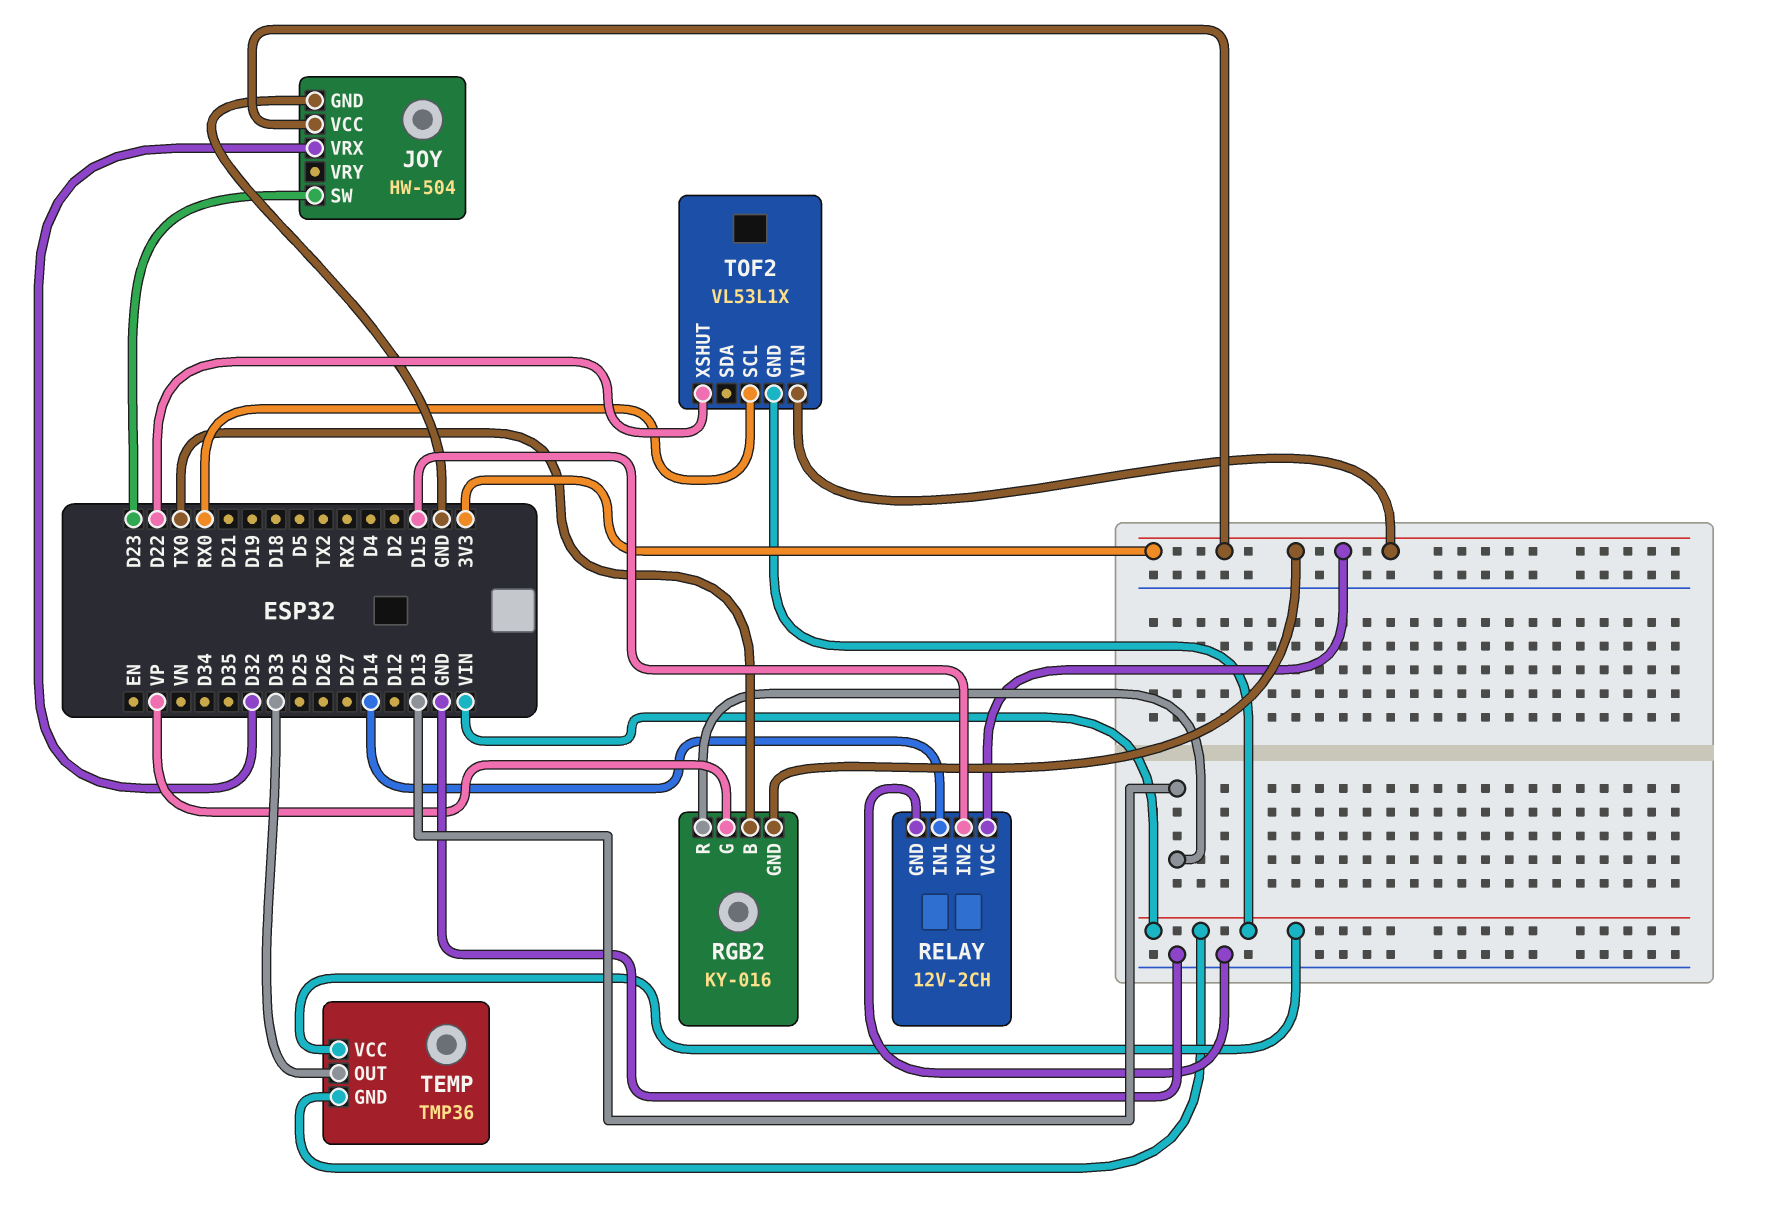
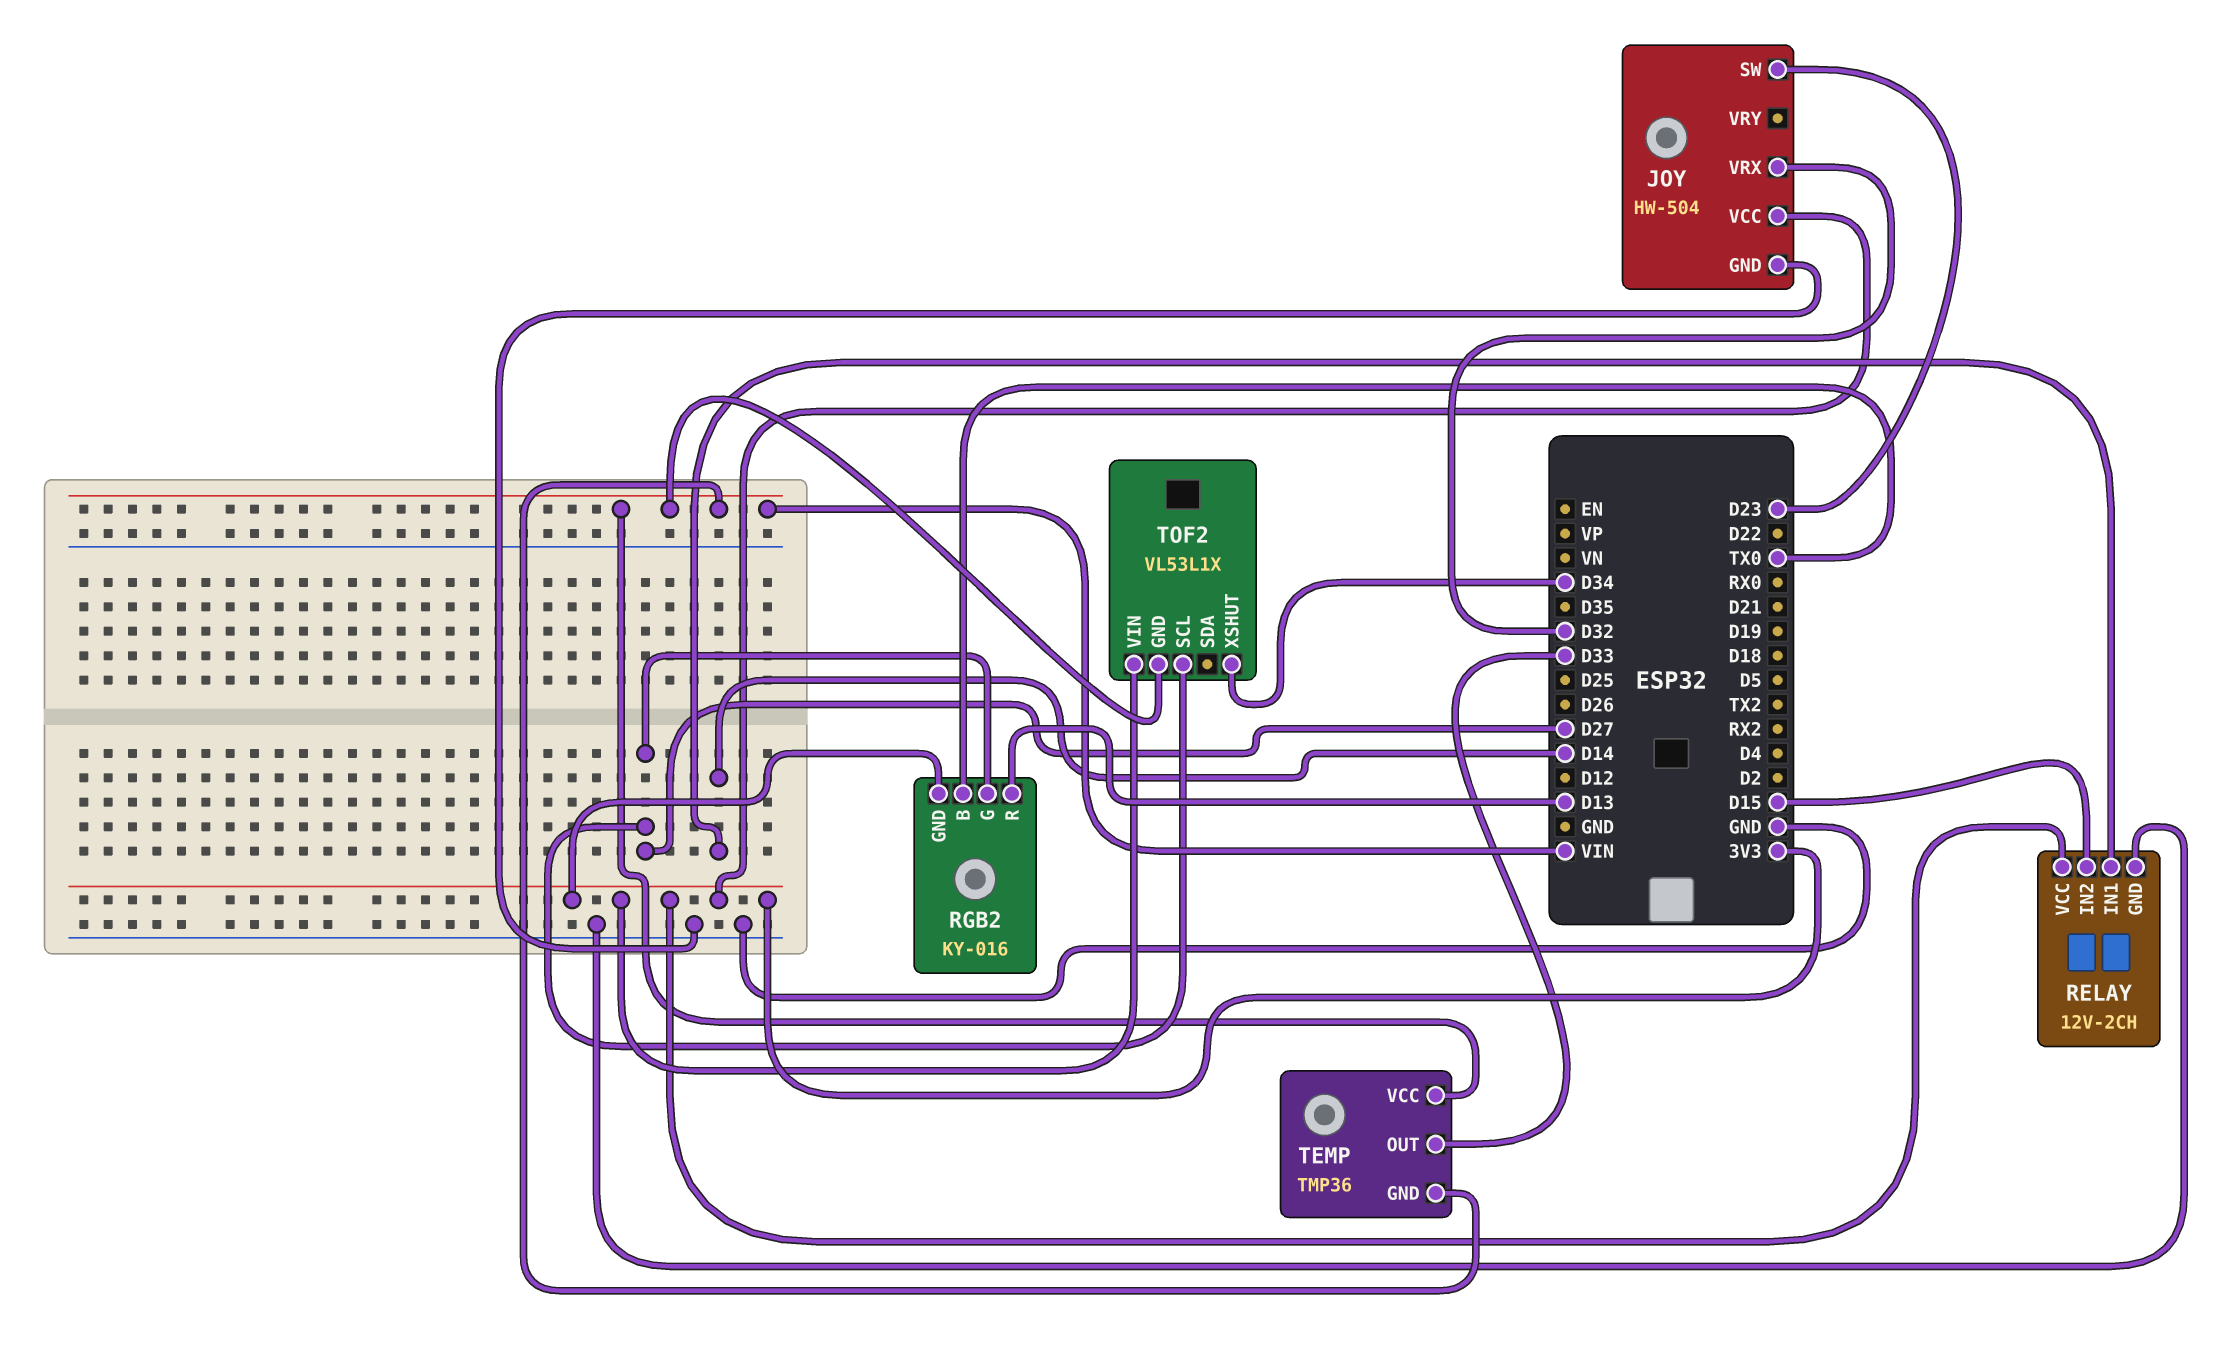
RGB2 pin G: VP -> D27
TOF2 pin SCL: RX0 -> D27
TOF2 pin XSHUT: D22 -> D34

